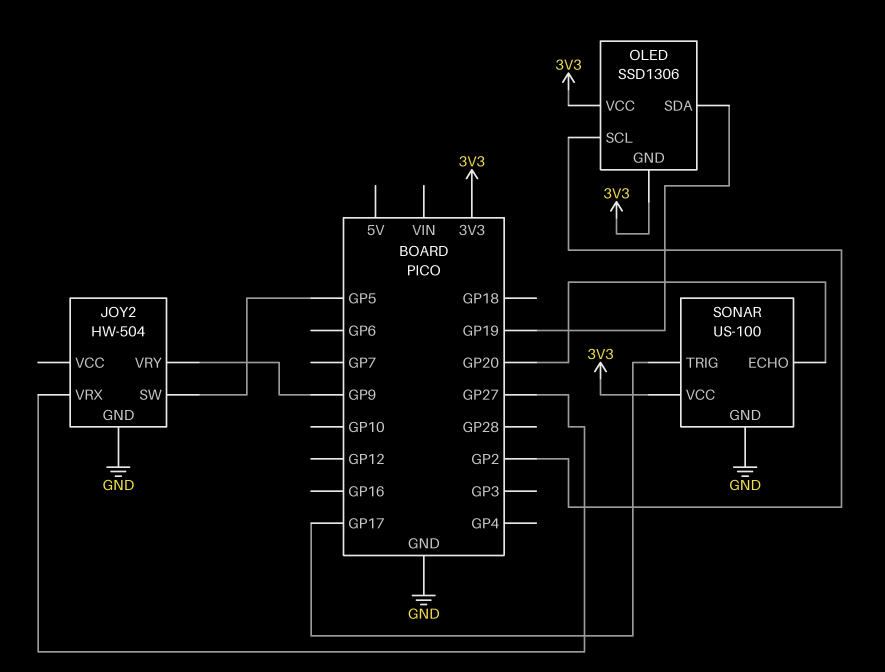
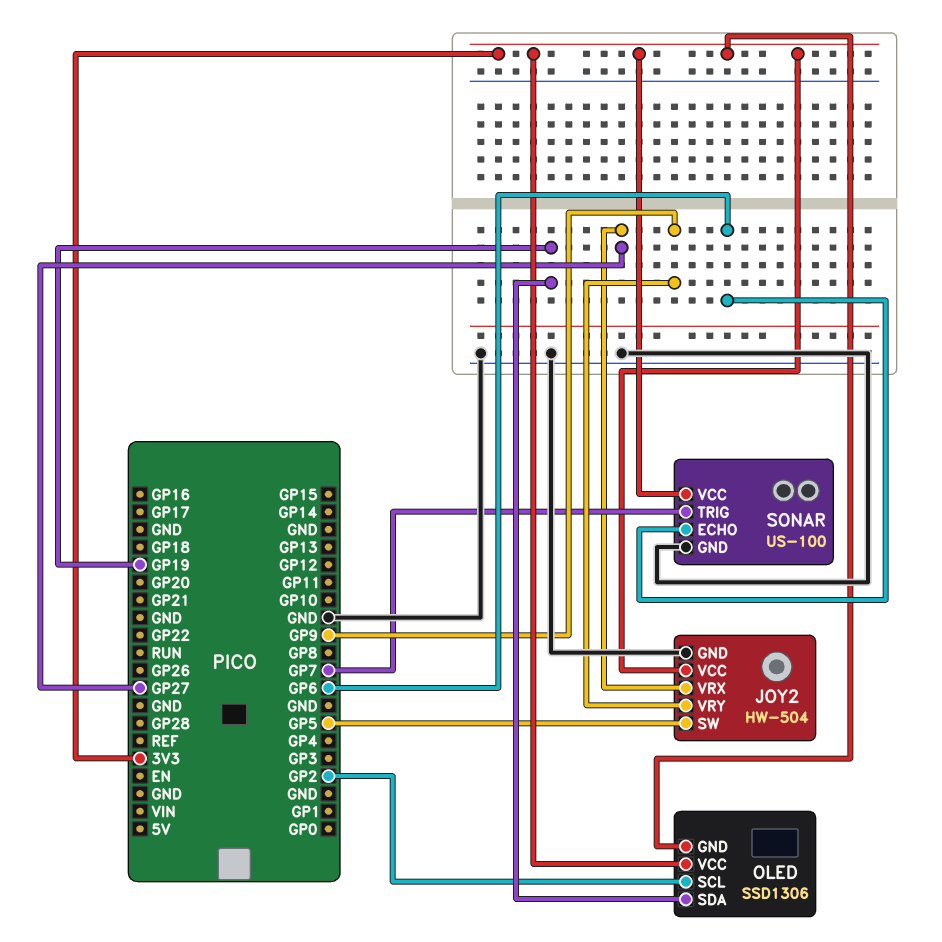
JOY2 pin VCC: none -> 3V3
SONAR pin ECHO: GP20 -> GP6
SONAR pin TRIG: GP17 -> GP7

